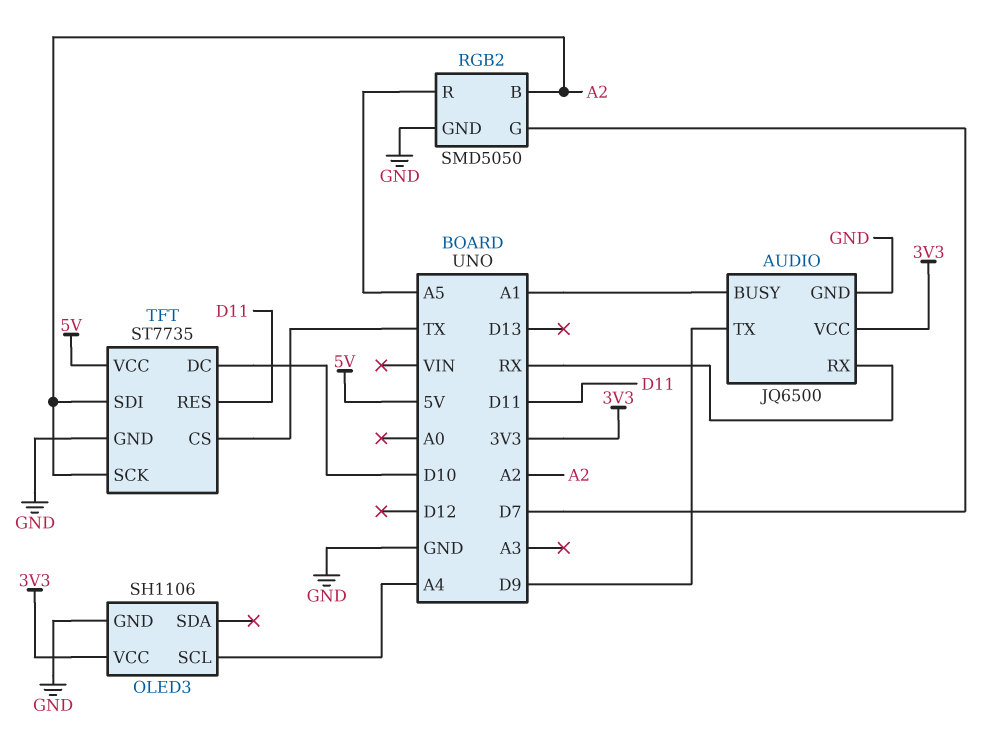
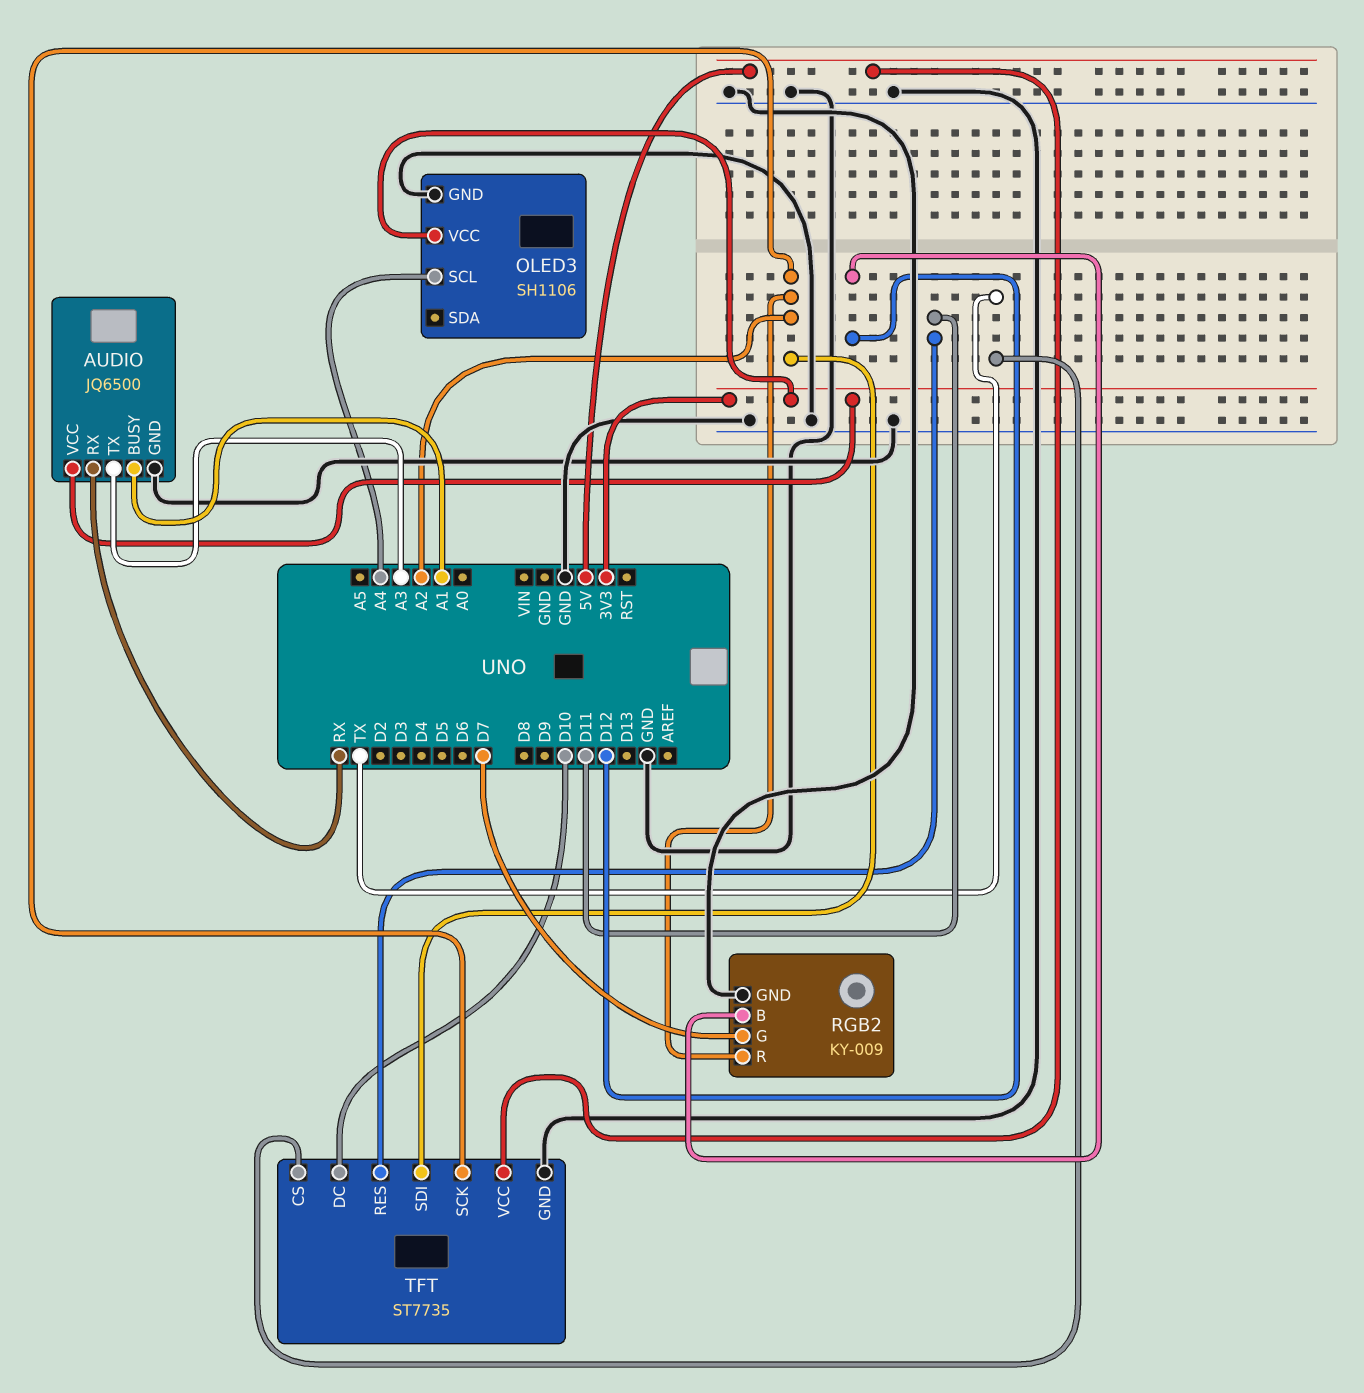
AUDIO pin TX: D9 -> A3
RGB2: SMD5050 -> KY-009
RGB2 pin B: A2 -> D12
RGB2 pin R: A5 -> A2

